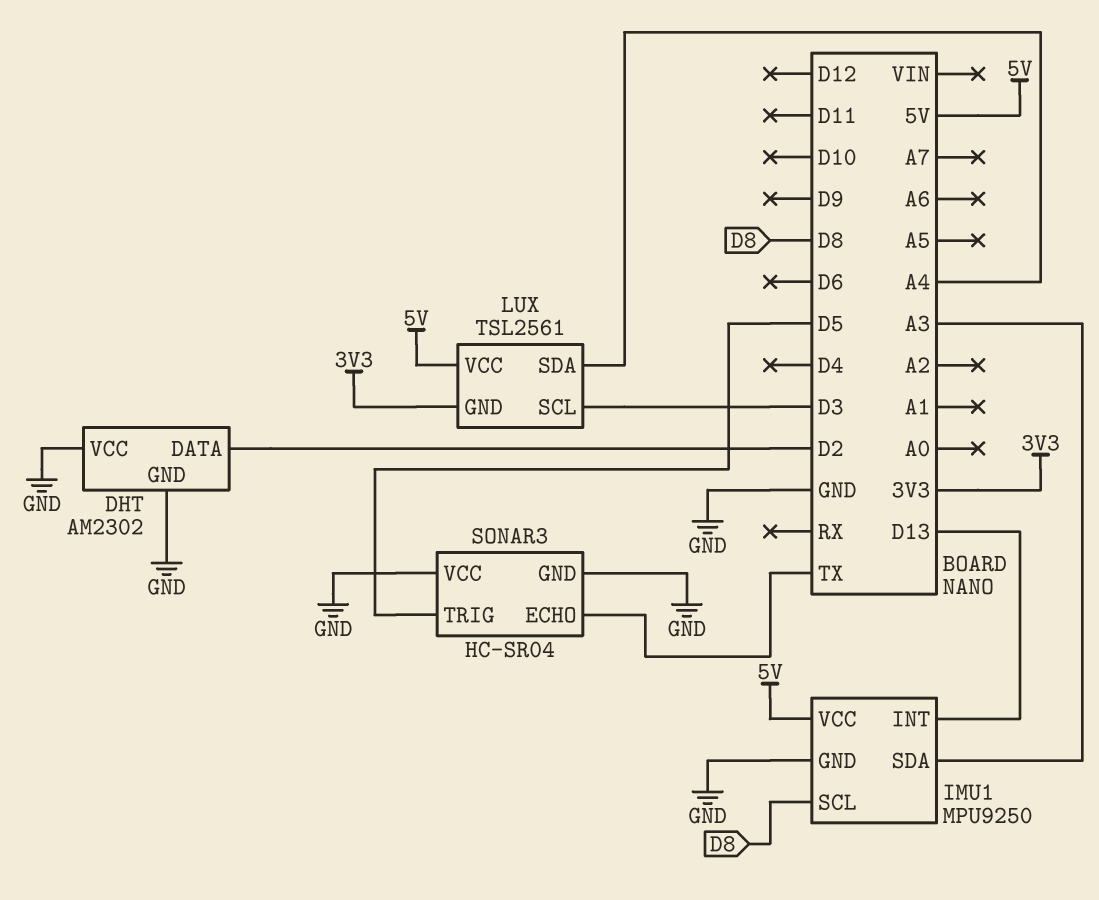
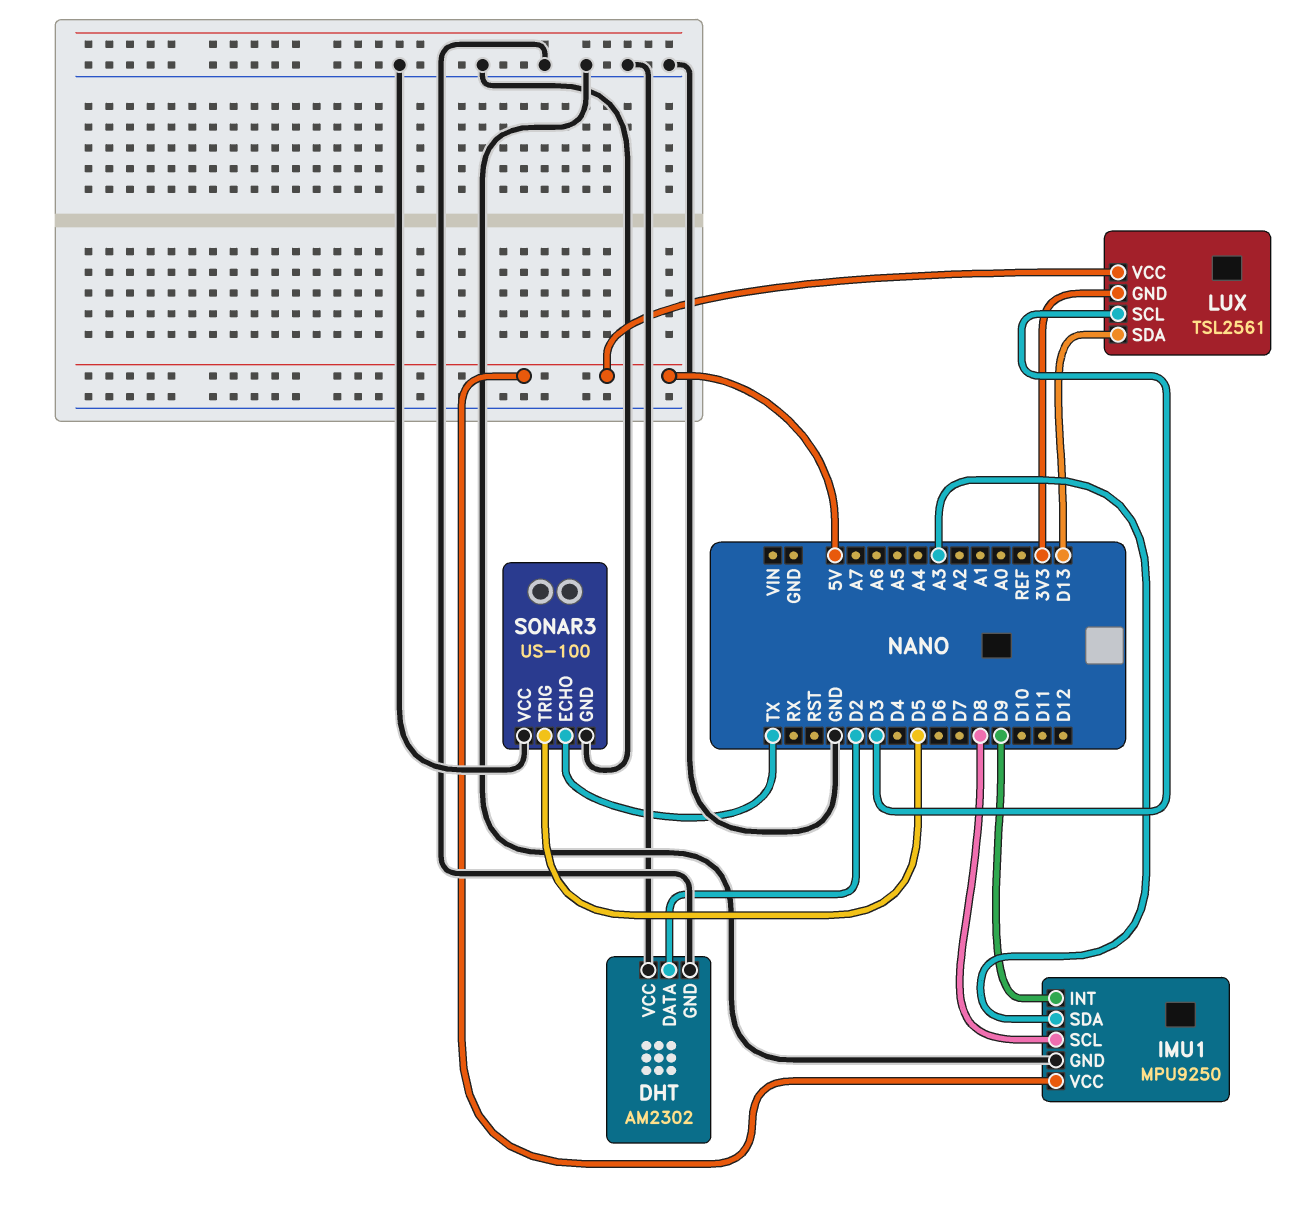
IMU1 pin INT: D13 -> D9
LUX pin SDA: A4 -> D13
SONAR3: HC-SR04 -> US-100

